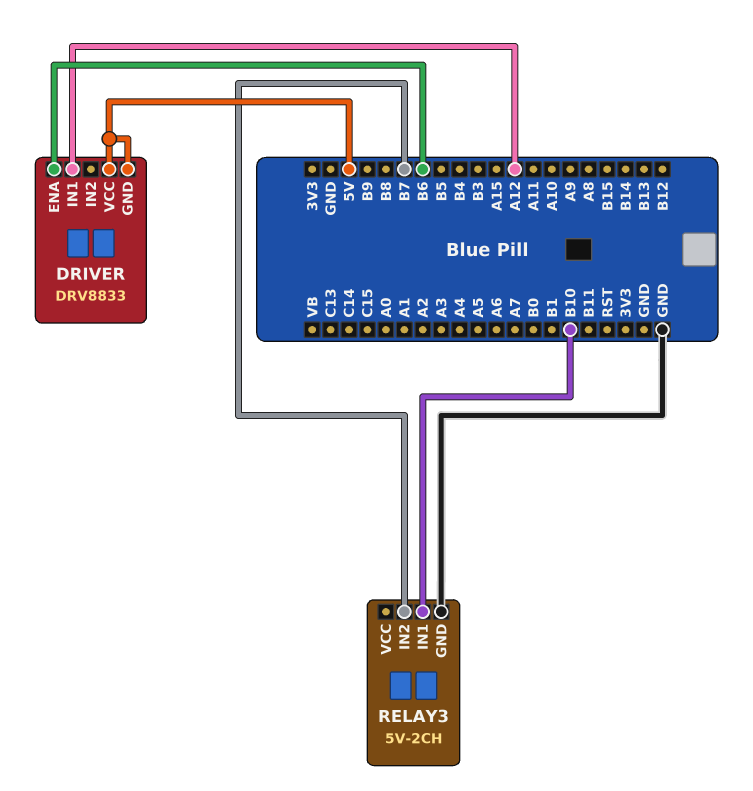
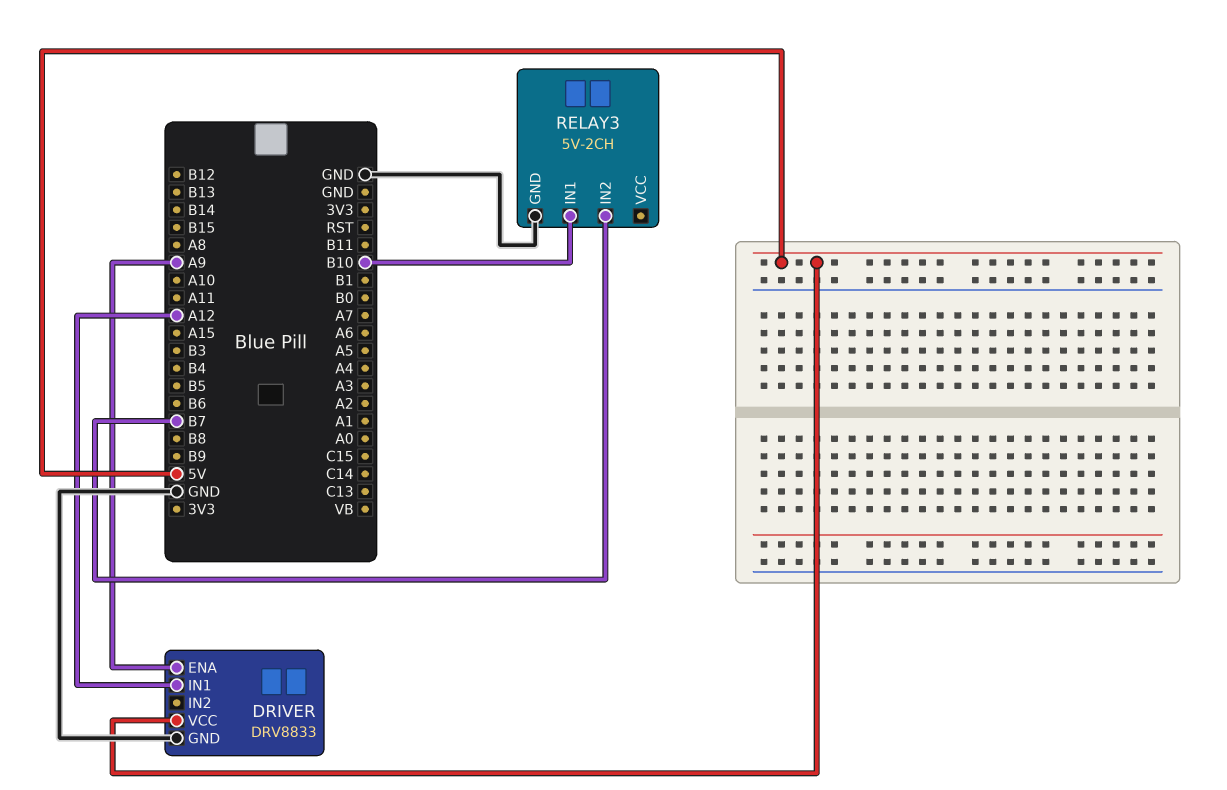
DRIVER pin ENA: B6 -> A9
DRIVER pin GND: 5V -> GND

